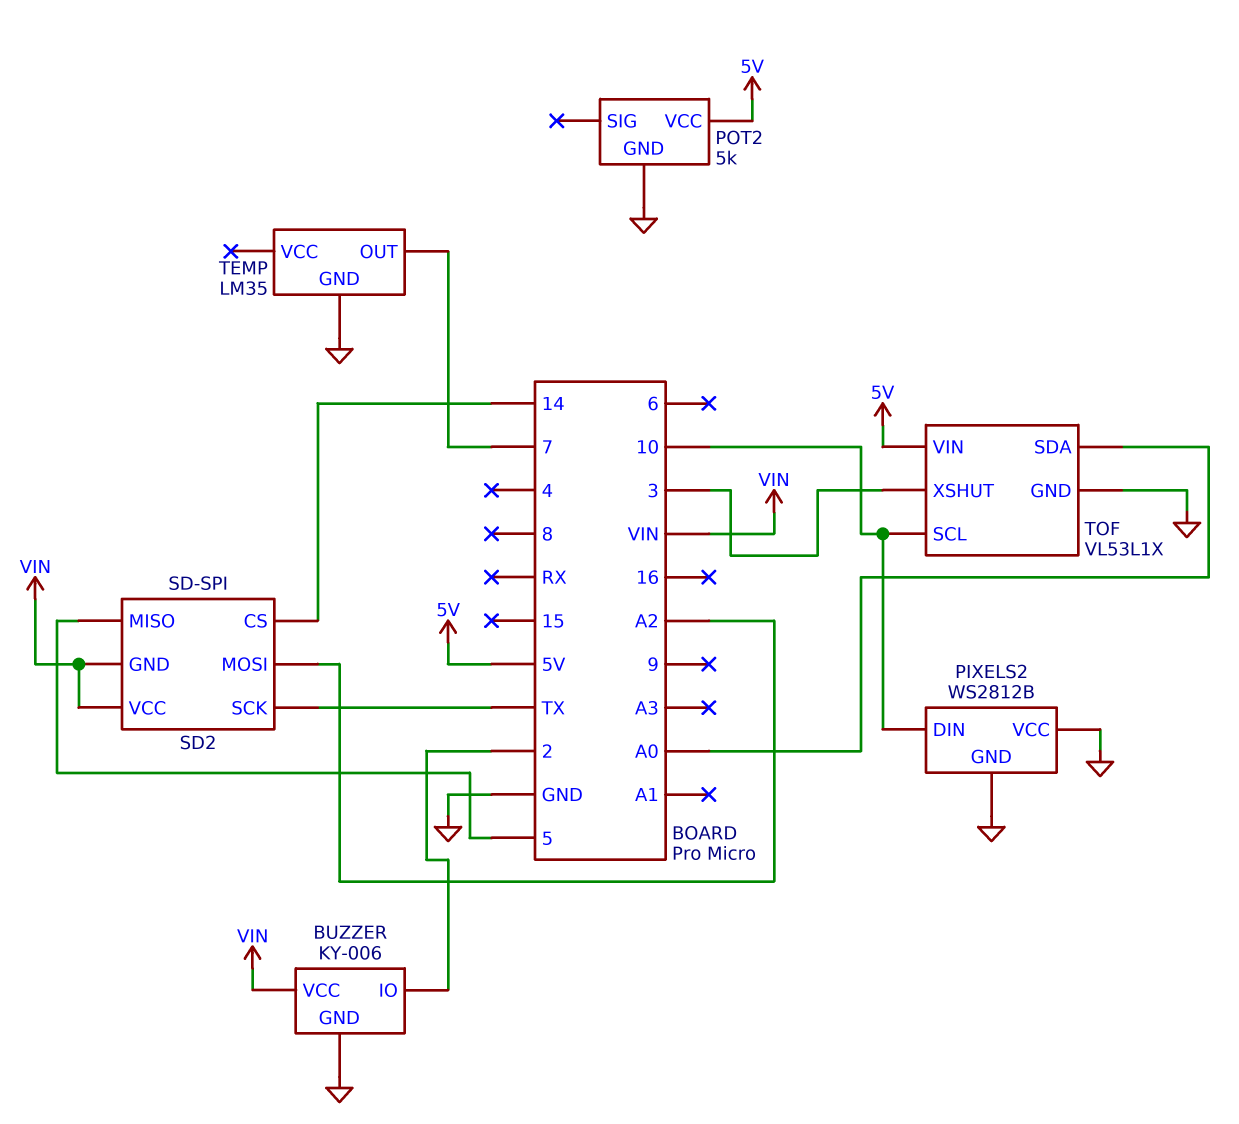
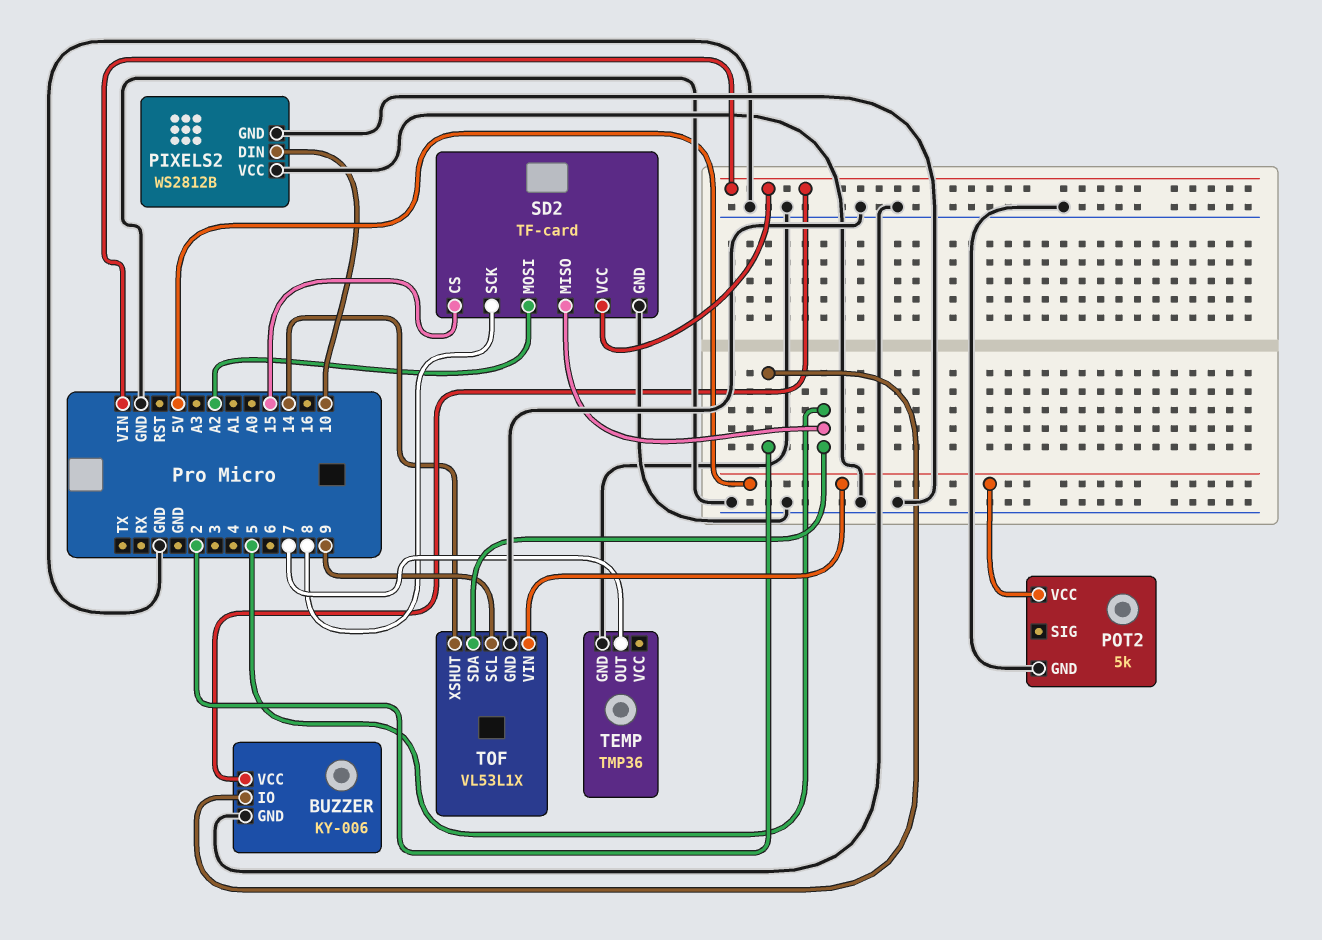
SD2: SD-SPI -> TF-card
SD2 pin CS: 14 -> 15
SD2 pin GND: VIN -> GND
SD2 pin SCK: TX -> 8
TEMP: LM35 -> TMP36
TOF pin SCL: 10 -> 9
TOF pin SDA: A0 -> 5
TOF pin XSHUT: 3 -> 14

